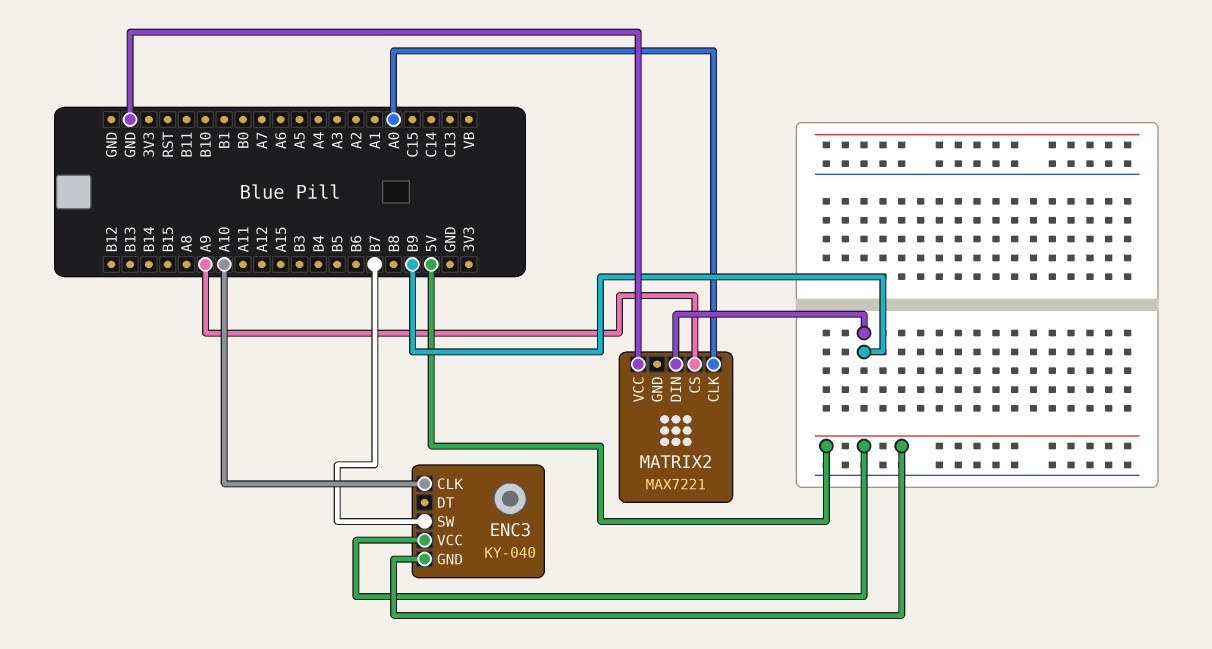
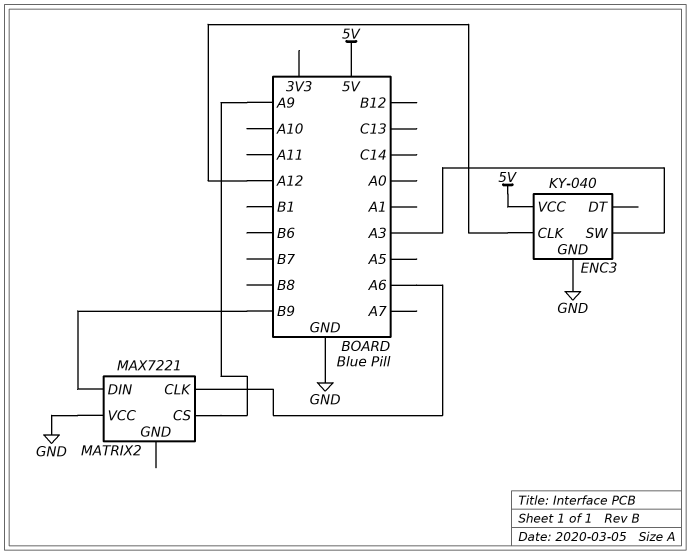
ENC3 pin CLK: A10 -> A12
ENC3 pin GND: 5V -> GND
ENC3 pin SW: B7 -> A3
MATRIX2 pin CLK: A0 -> A6

